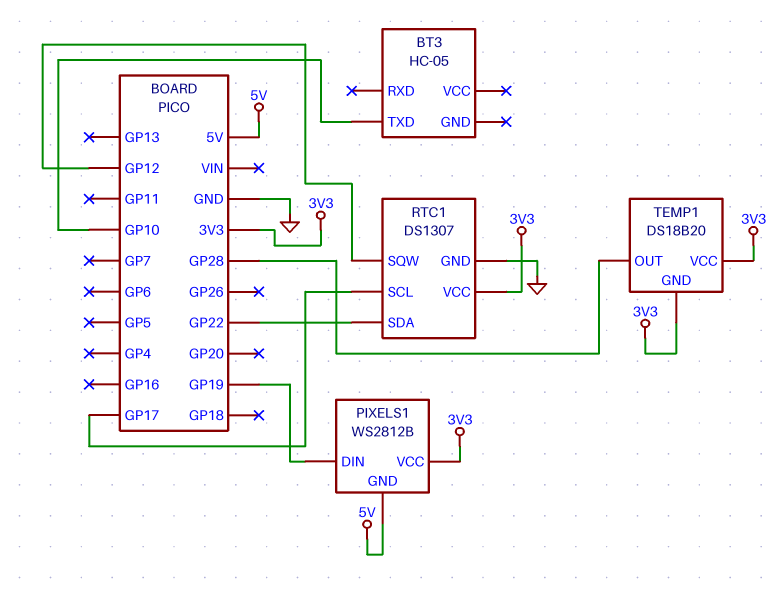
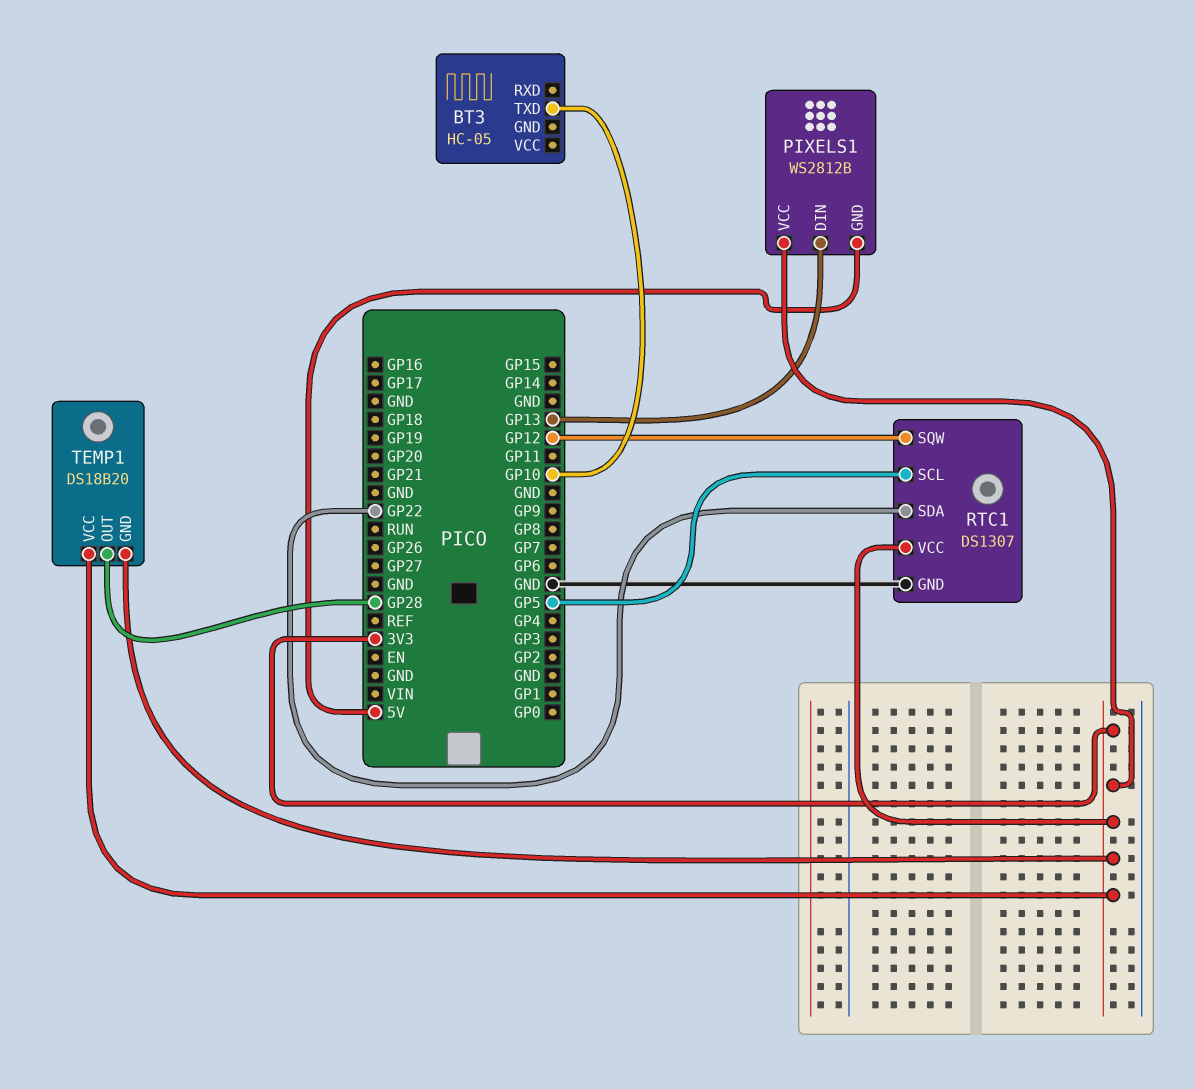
PIXELS1 pin DIN: GP19 -> GP13
RTC1 pin SCL: GP17 -> GP5

